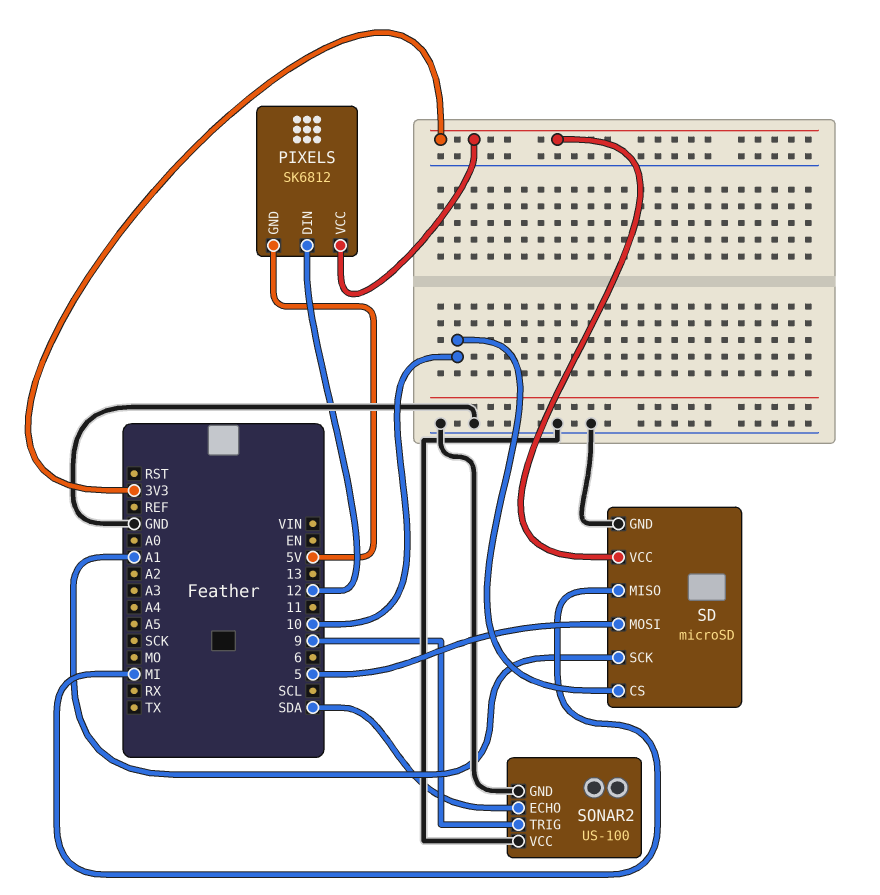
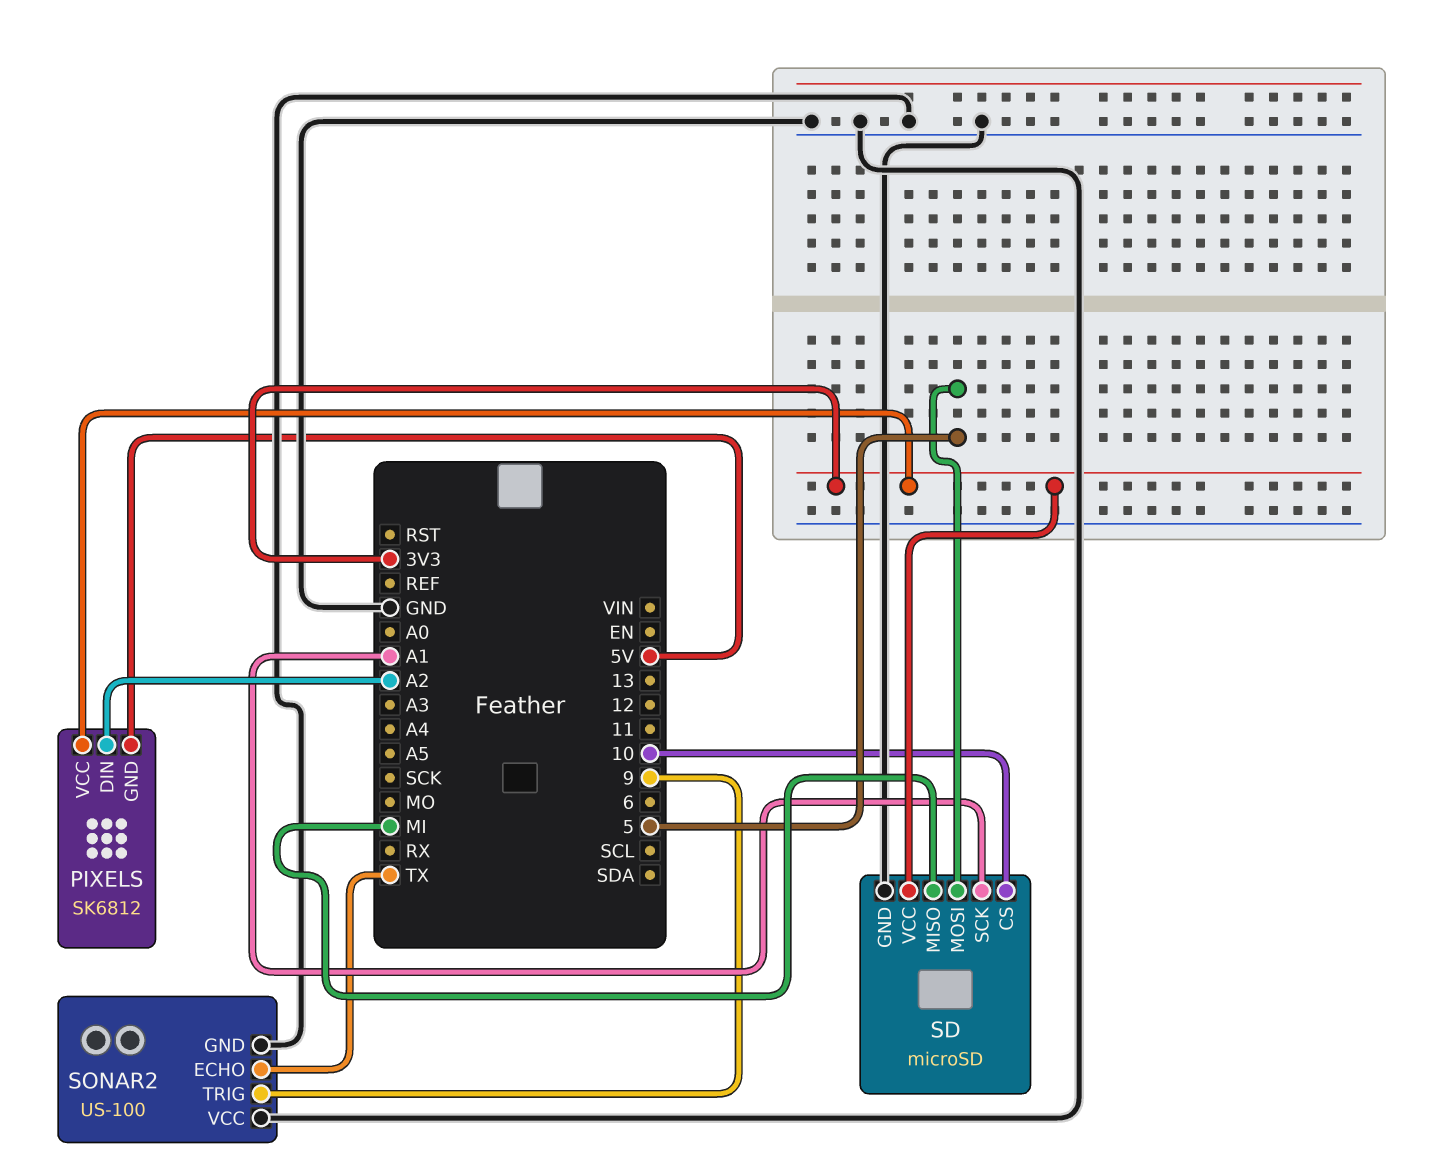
PIXELS pin DIN: 12 -> A2
SONAR2 pin ECHO: SDA -> TX

